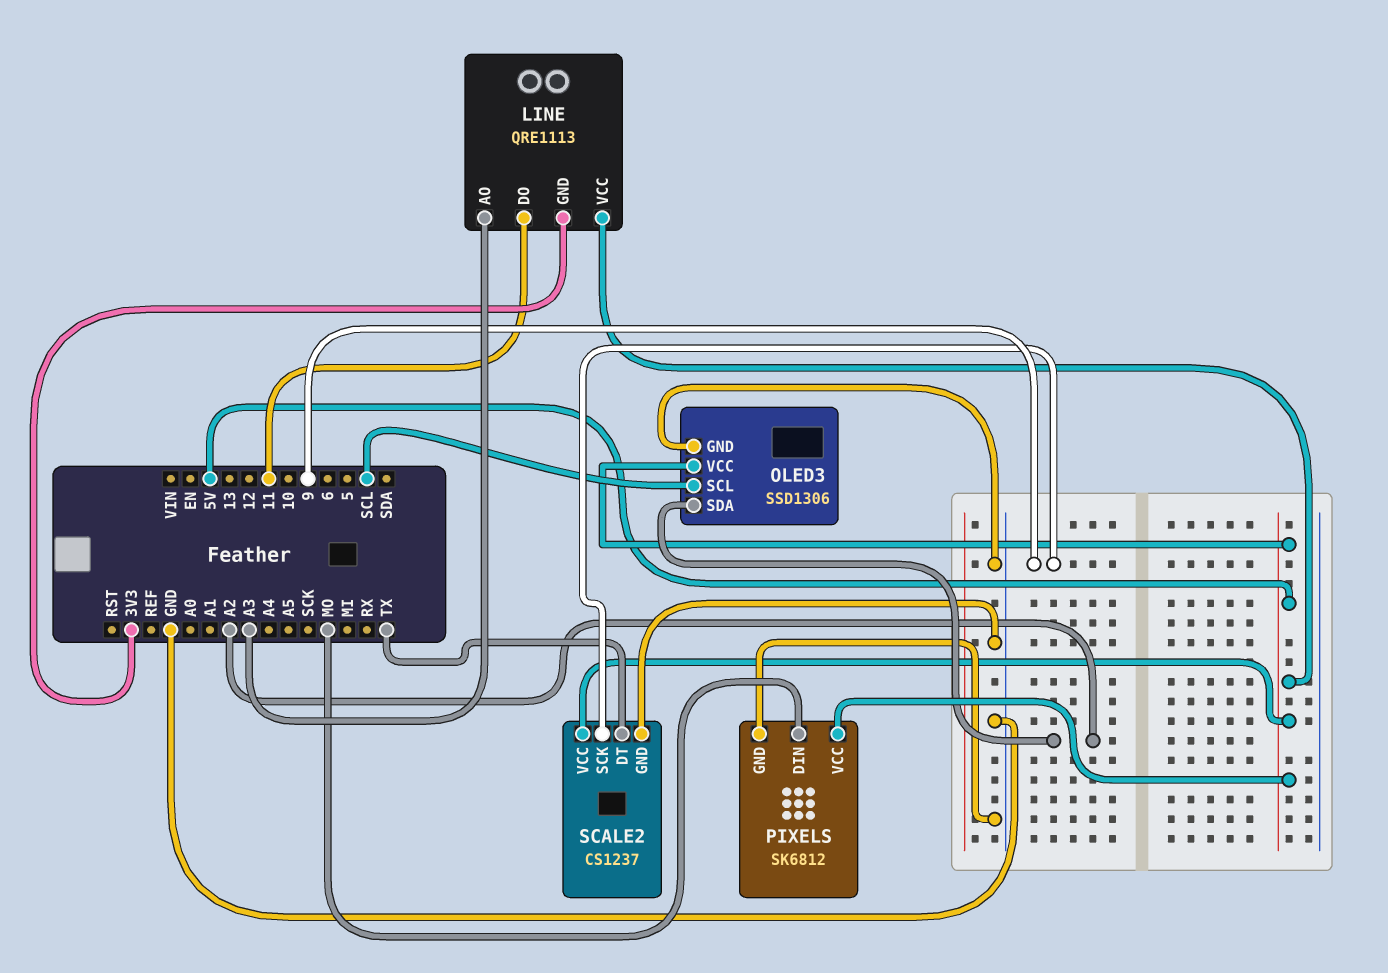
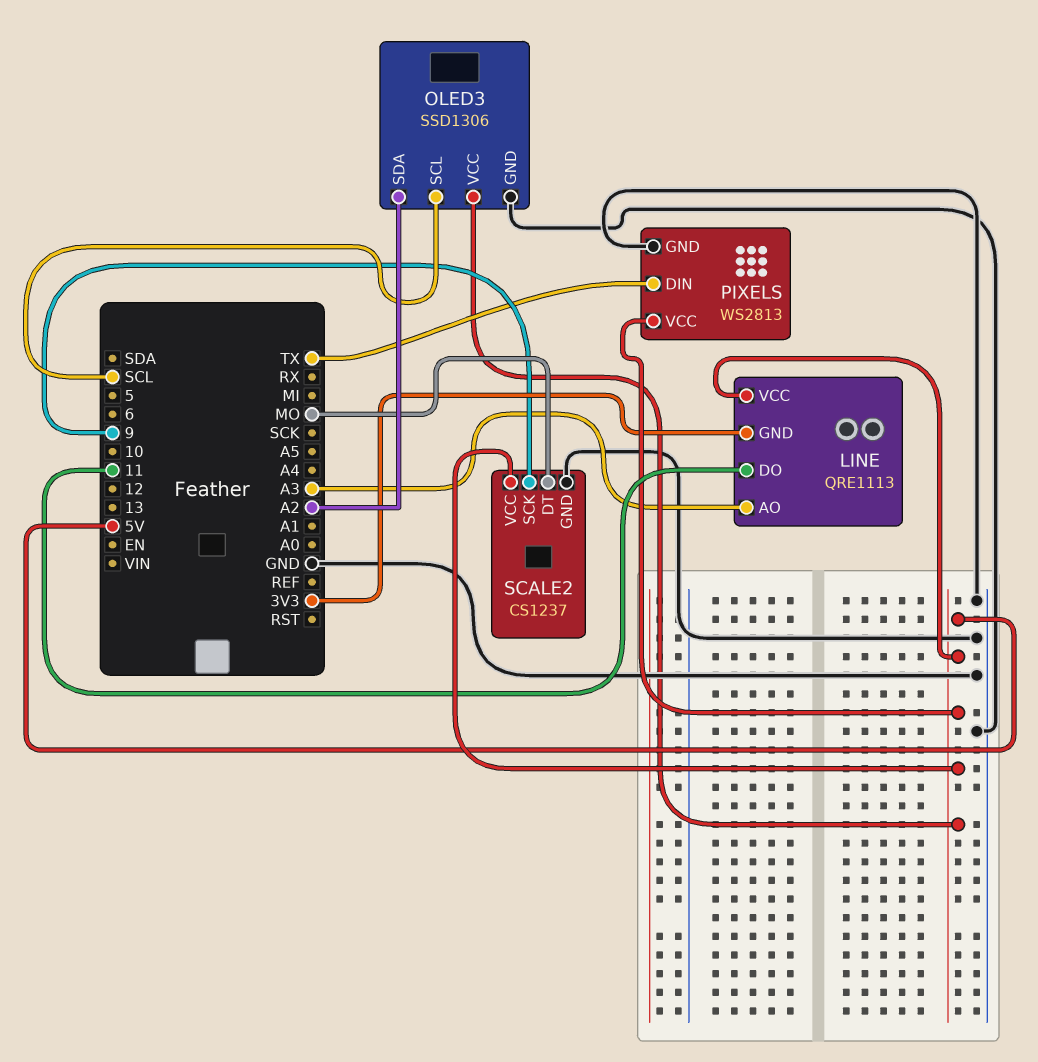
PIXELS: SK6812 -> WS2813
PIXELS pin DIN: MO -> TX
SCALE2 pin DT: TX -> MO

